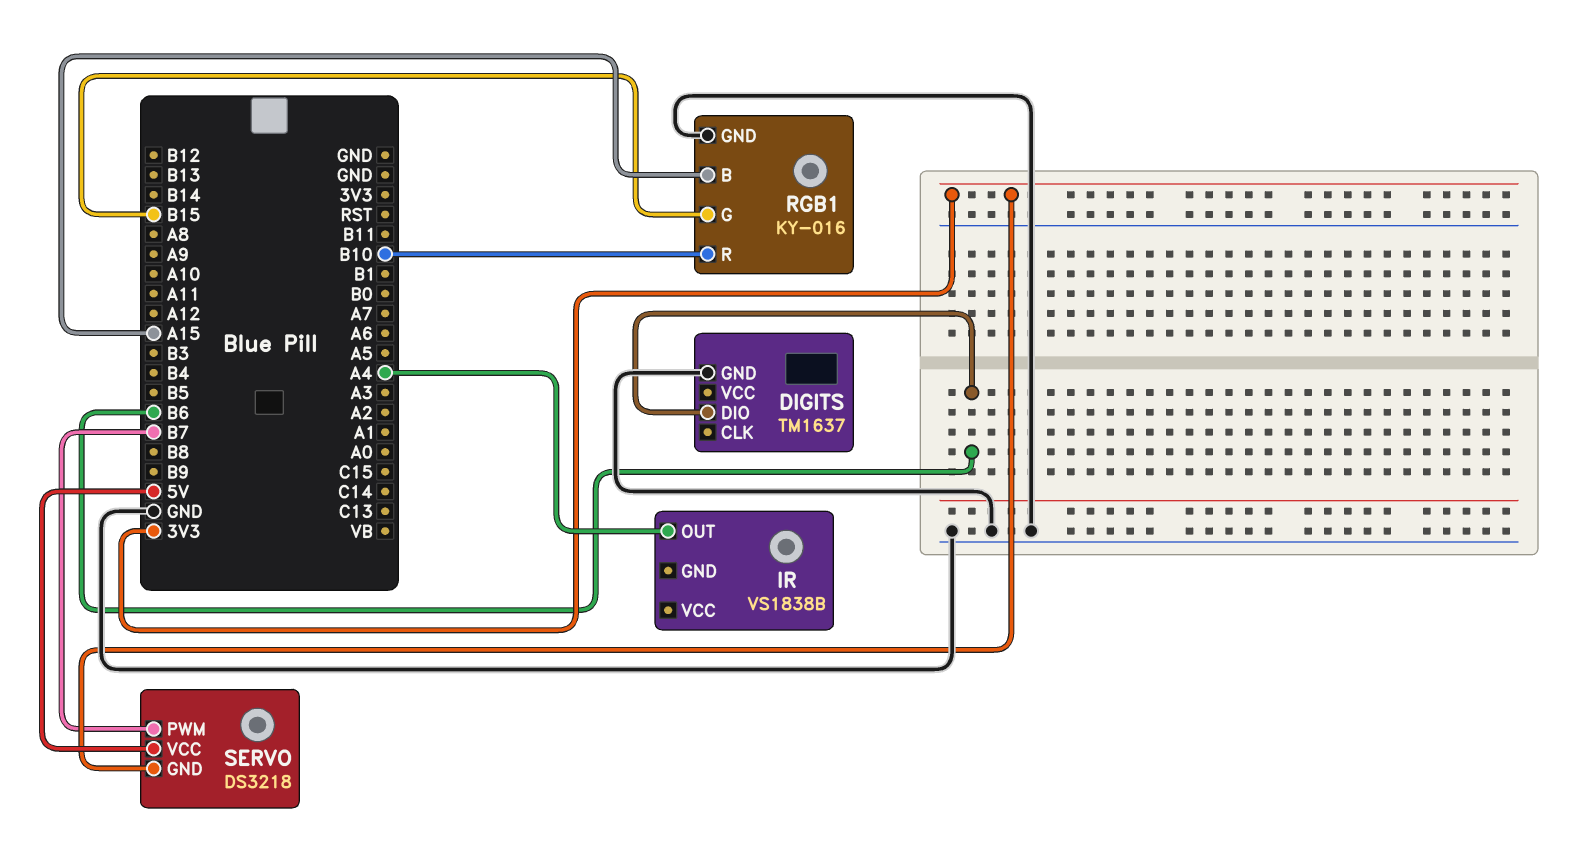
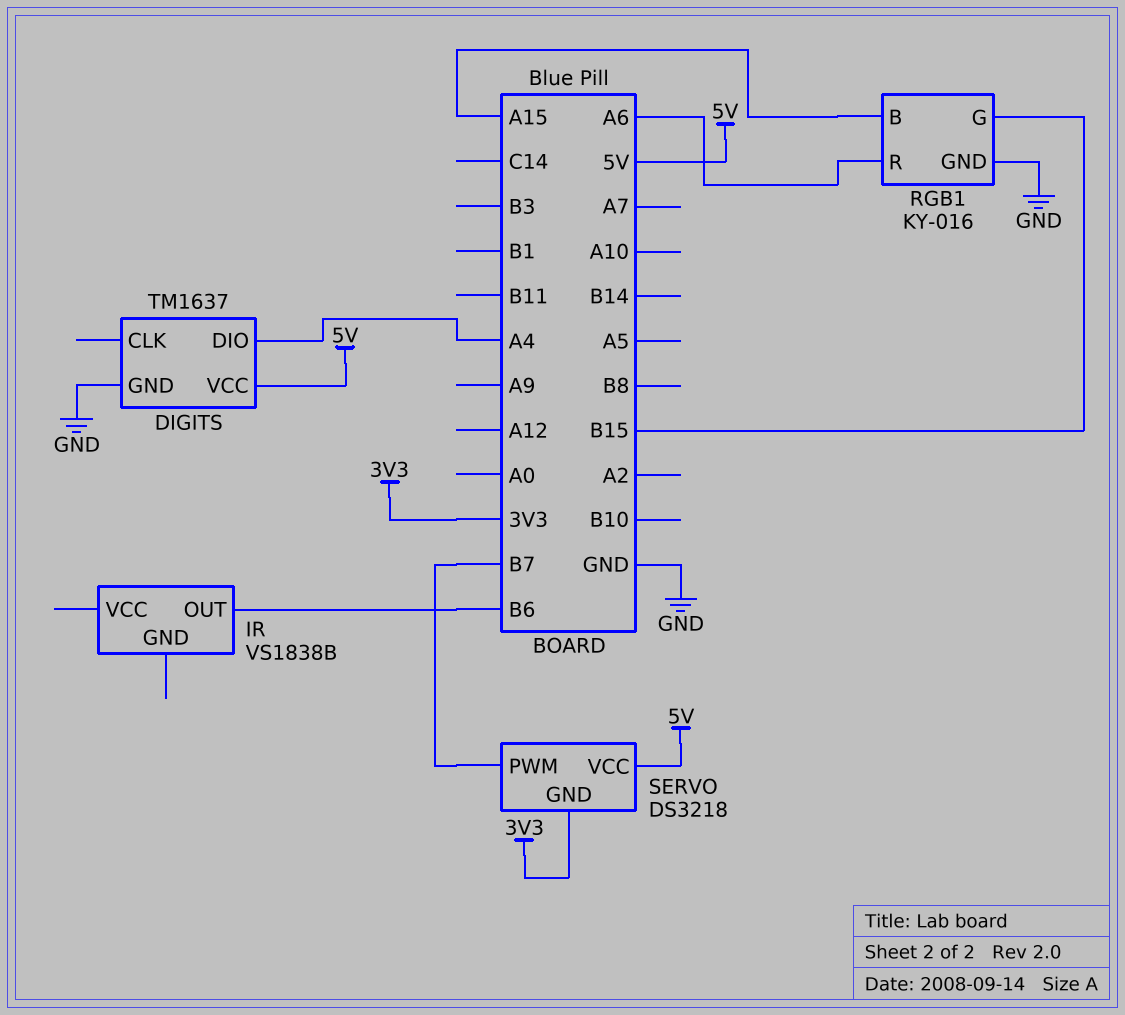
DIGITS pin DIO: B6 -> A4
DIGITS pin VCC: none -> 5V
IR pin OUT: A4 -> B6
RGB1 pin R: B10 -> A6

